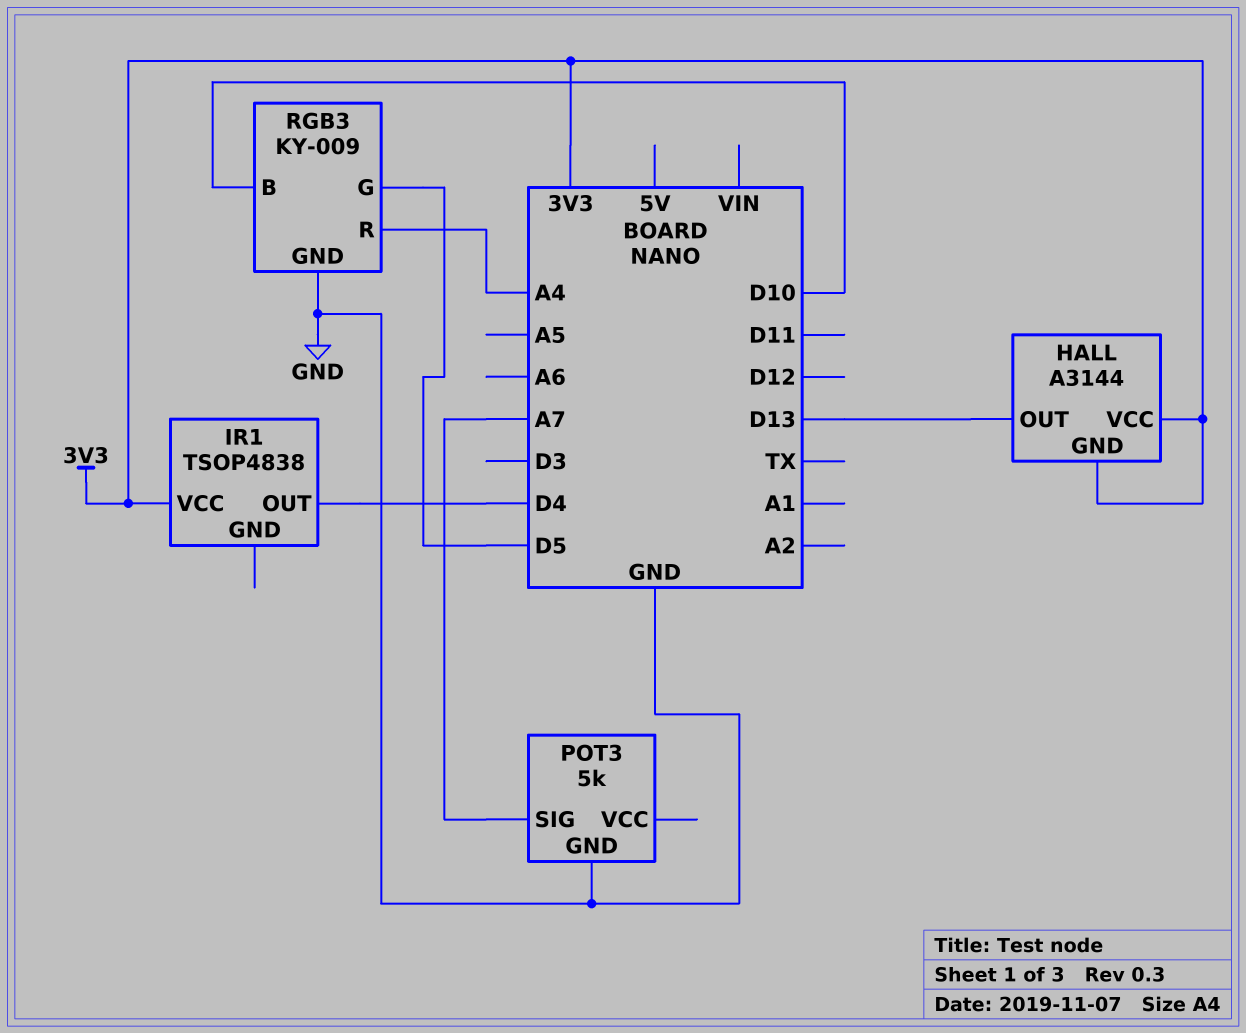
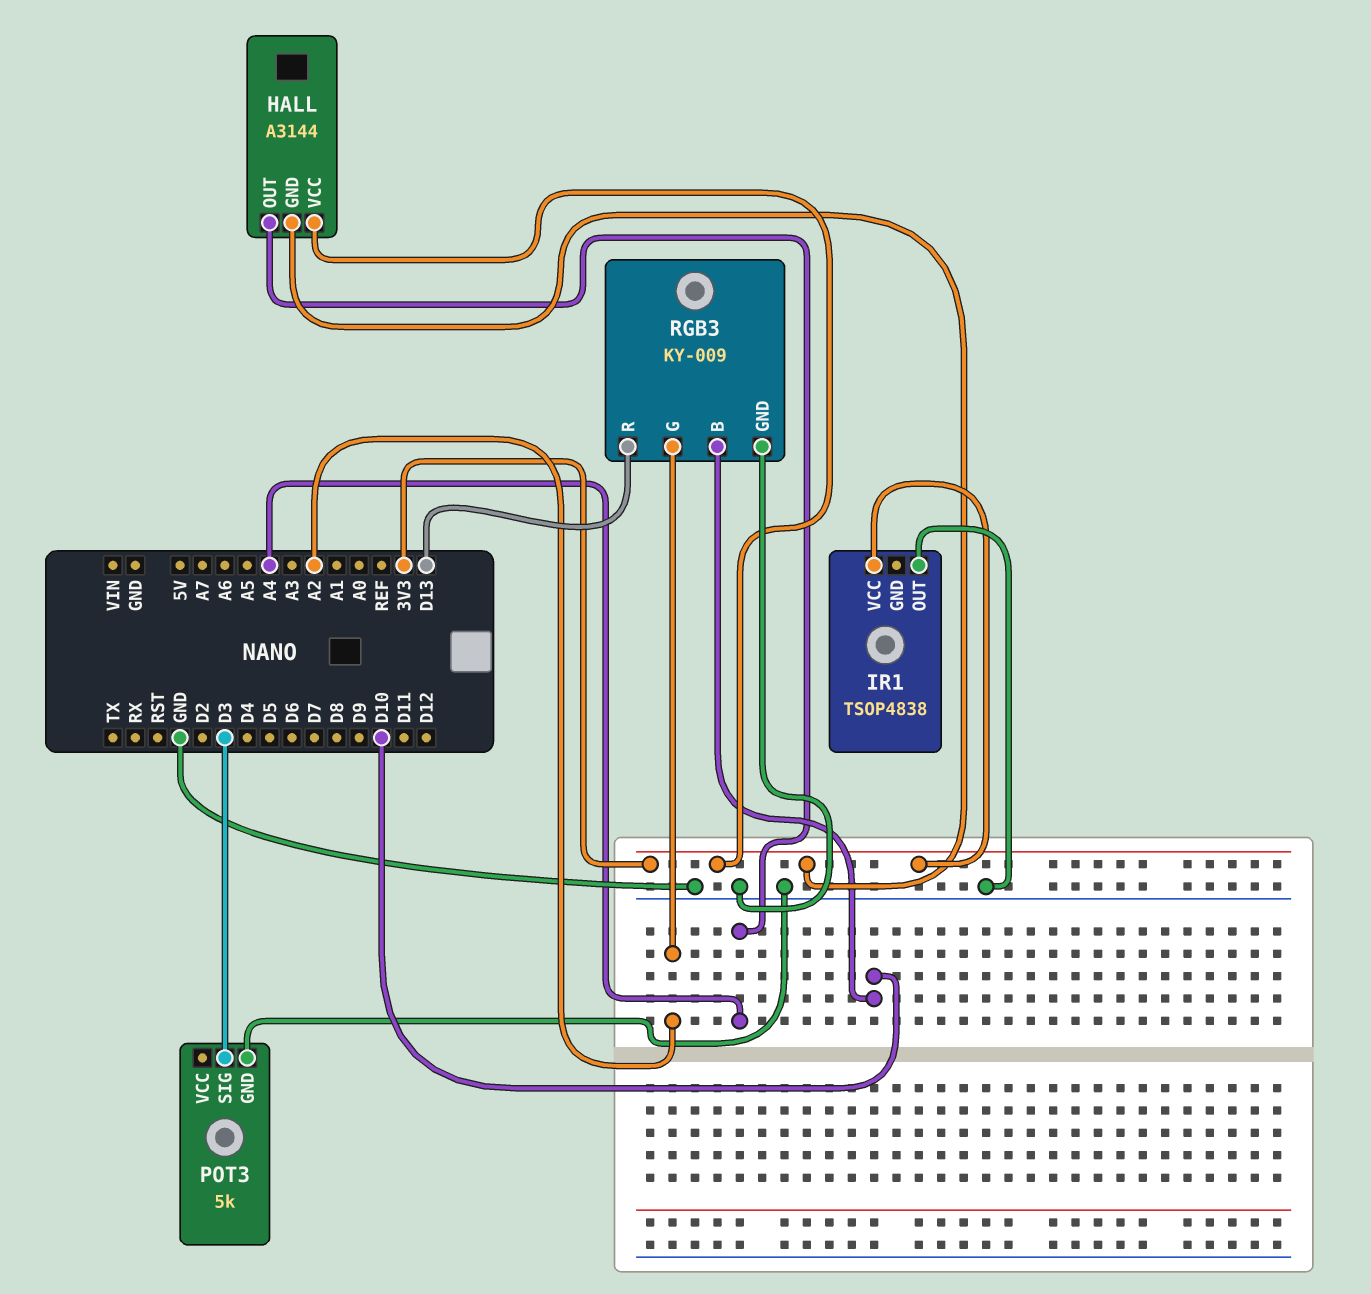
HALL pin OUT: D13 -> A4
IR1 pin OUT: D4 -> GND
POT3 pin SIG: A7 -> D3
RGB3 pin G: D5 -> A2
RGB3 pin R: A4 -> D13

